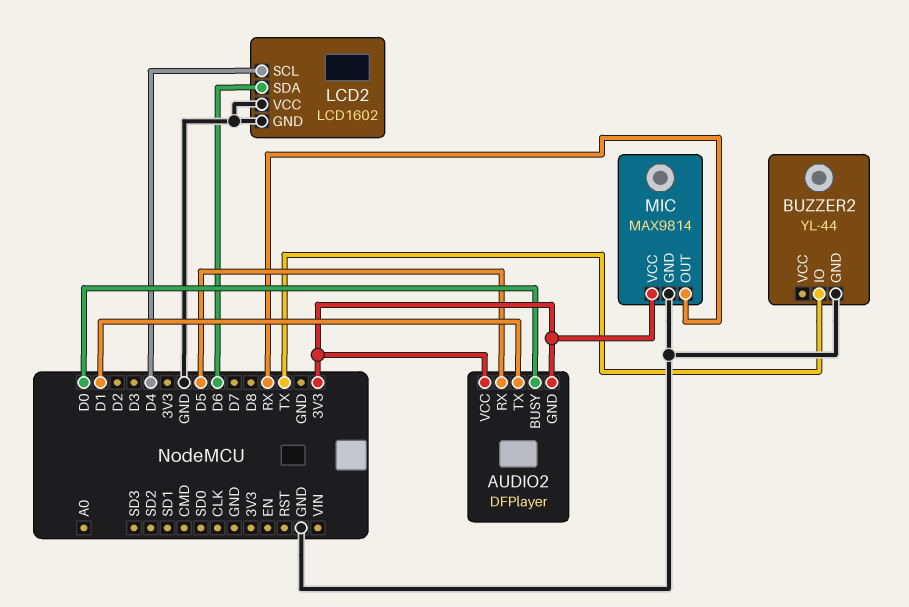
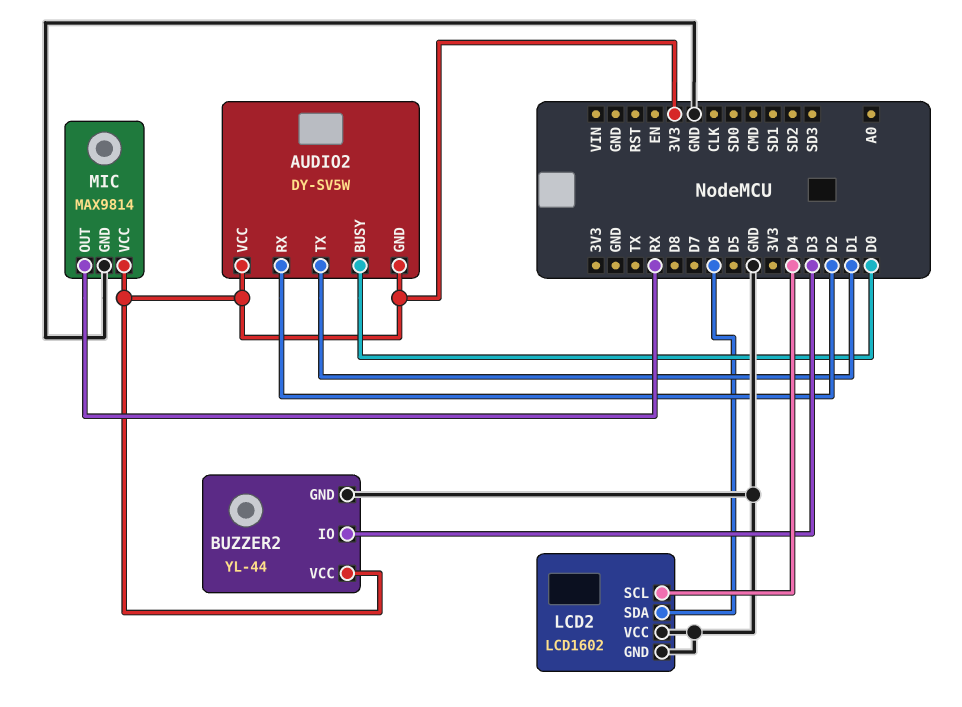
AUDIO2: DFPlayer -> DY-SV5W
AUDIO2 pin RX: D5 -> D2
BUZZER2 pin IO: TX -> D3
BUZZER2 pin VCC: none -> 3V3

